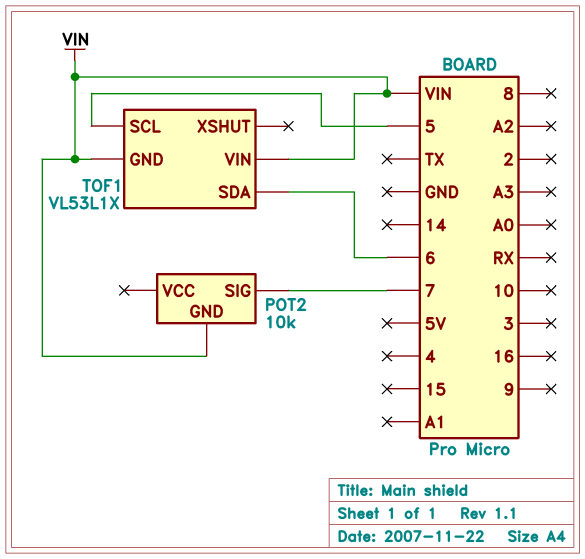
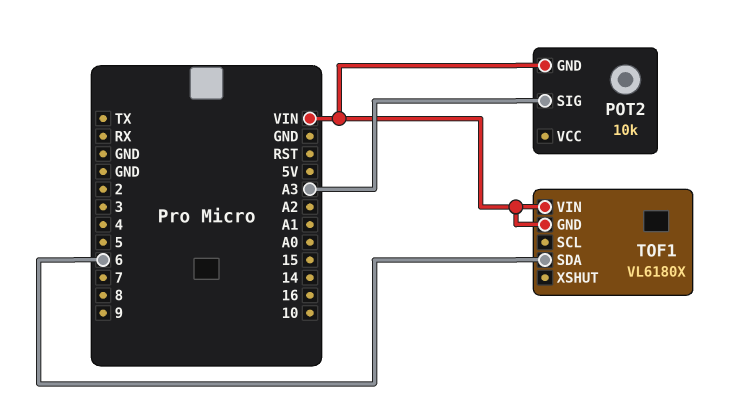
POT2 pin SIG: 7 -> A3
TOF1: VL53L1X -> VL6180X
TOF1 pin SCL: 5 -> none

